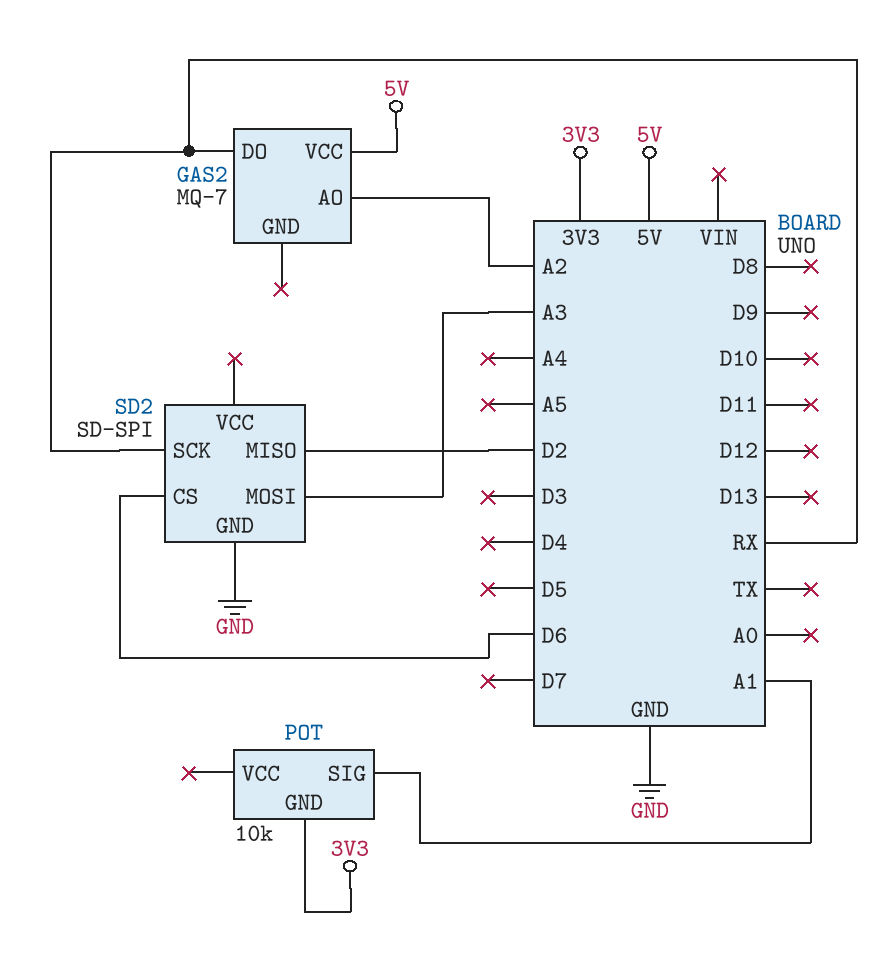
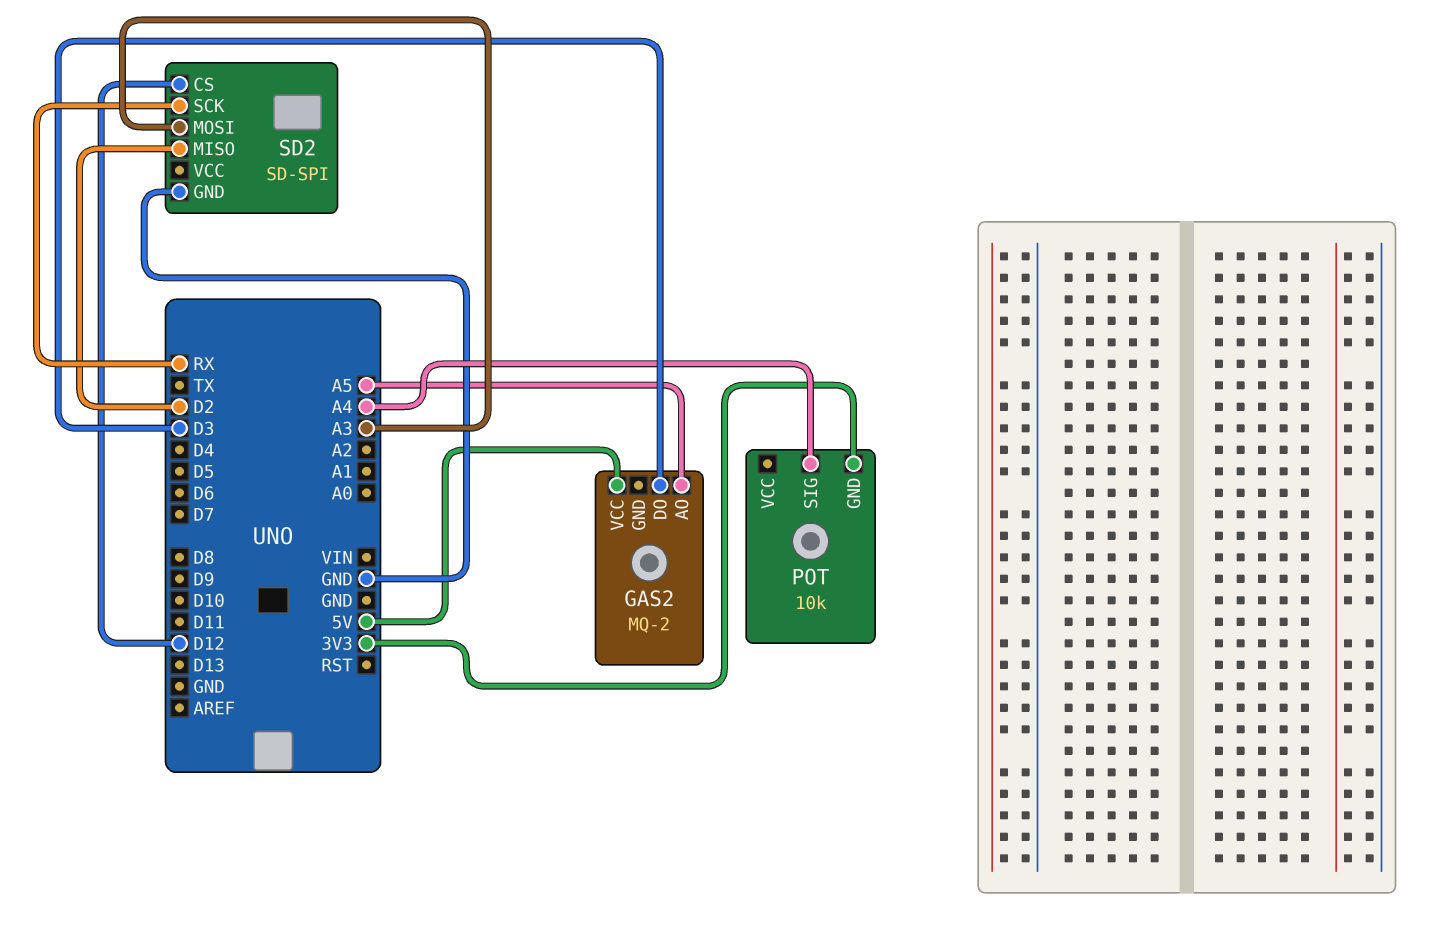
GAS2: MQ-7 -> MQ-2
GAS2 pin AO: A2 -> A5
GAS2 pin DO: RX -> D3
POT pin SIG: A1 -> A4
SD2 pin CS: D6 -> D12

